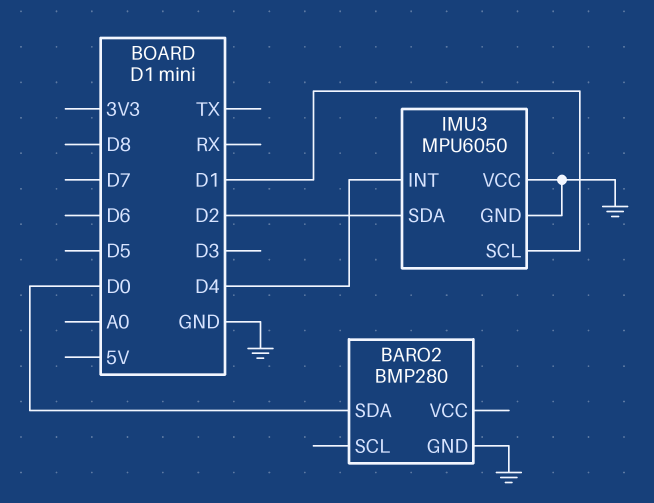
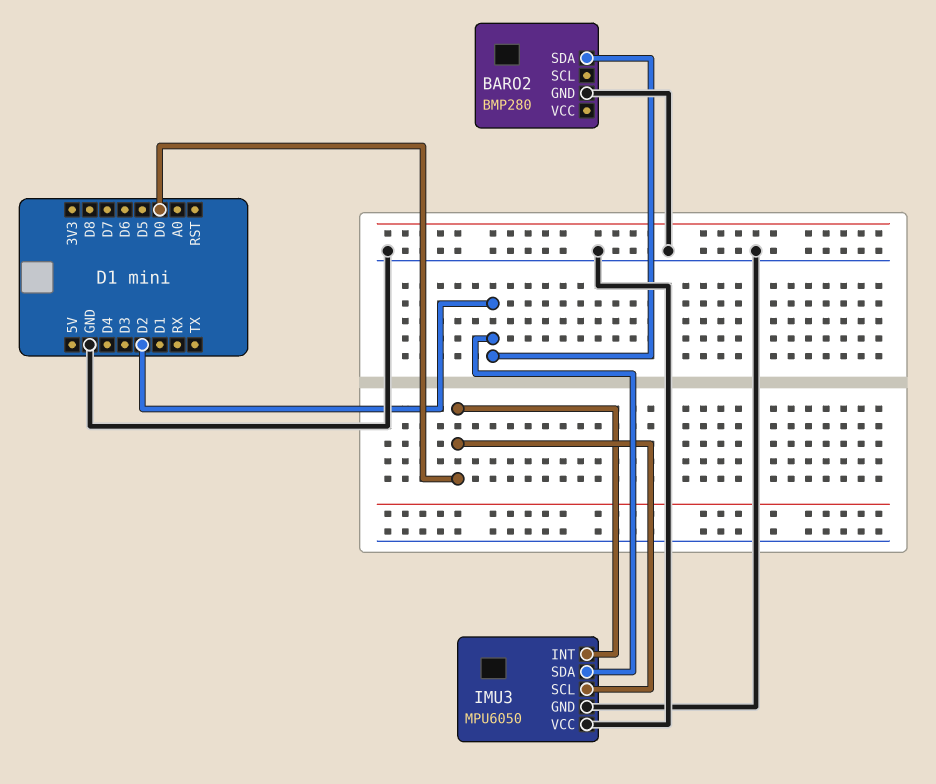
BARO2 pin SDA: D0 -> D2
IMU3 pin INT: D4 -> D0
IMU3 pin SCL: D1 -> D0

